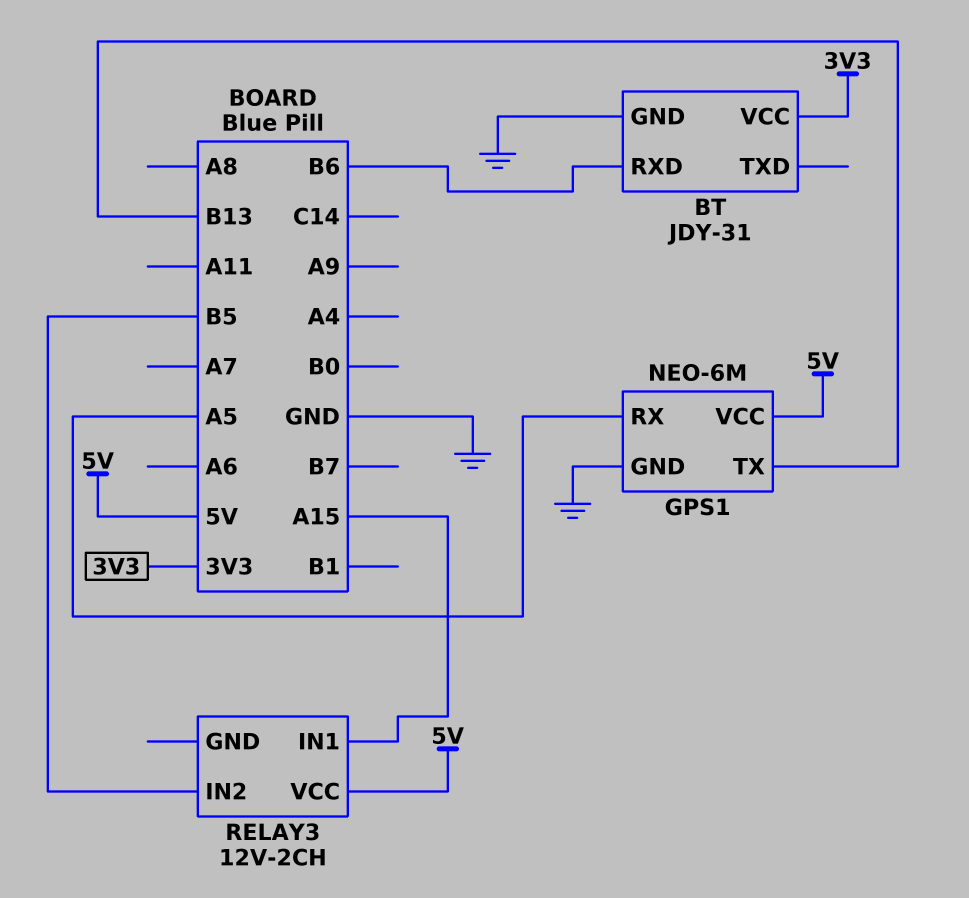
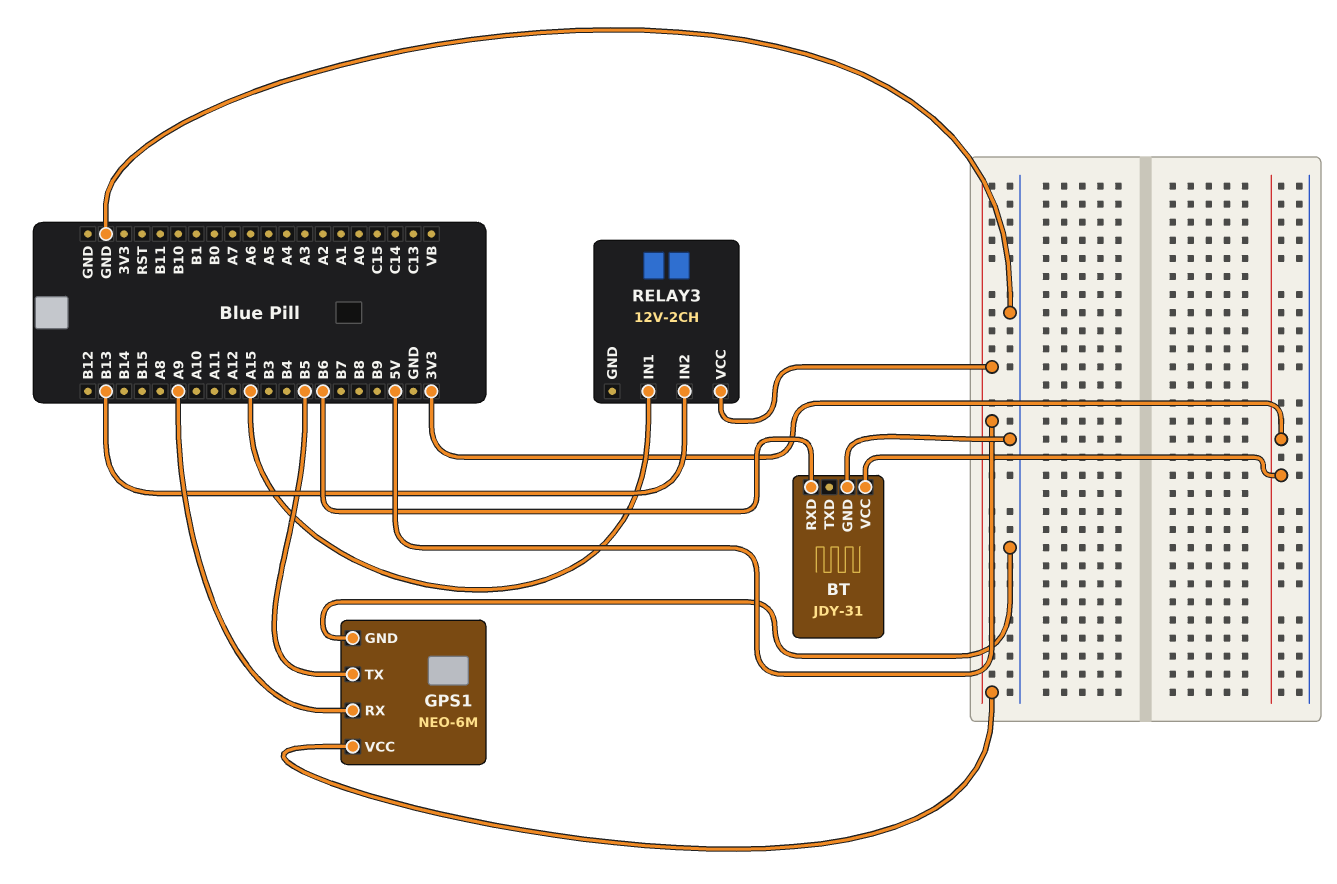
GPS1 pin RX: A5 -> A9
GPS1 pin TX: B13 -> B5
RELAY3 pin IN2: B5 -> B13

